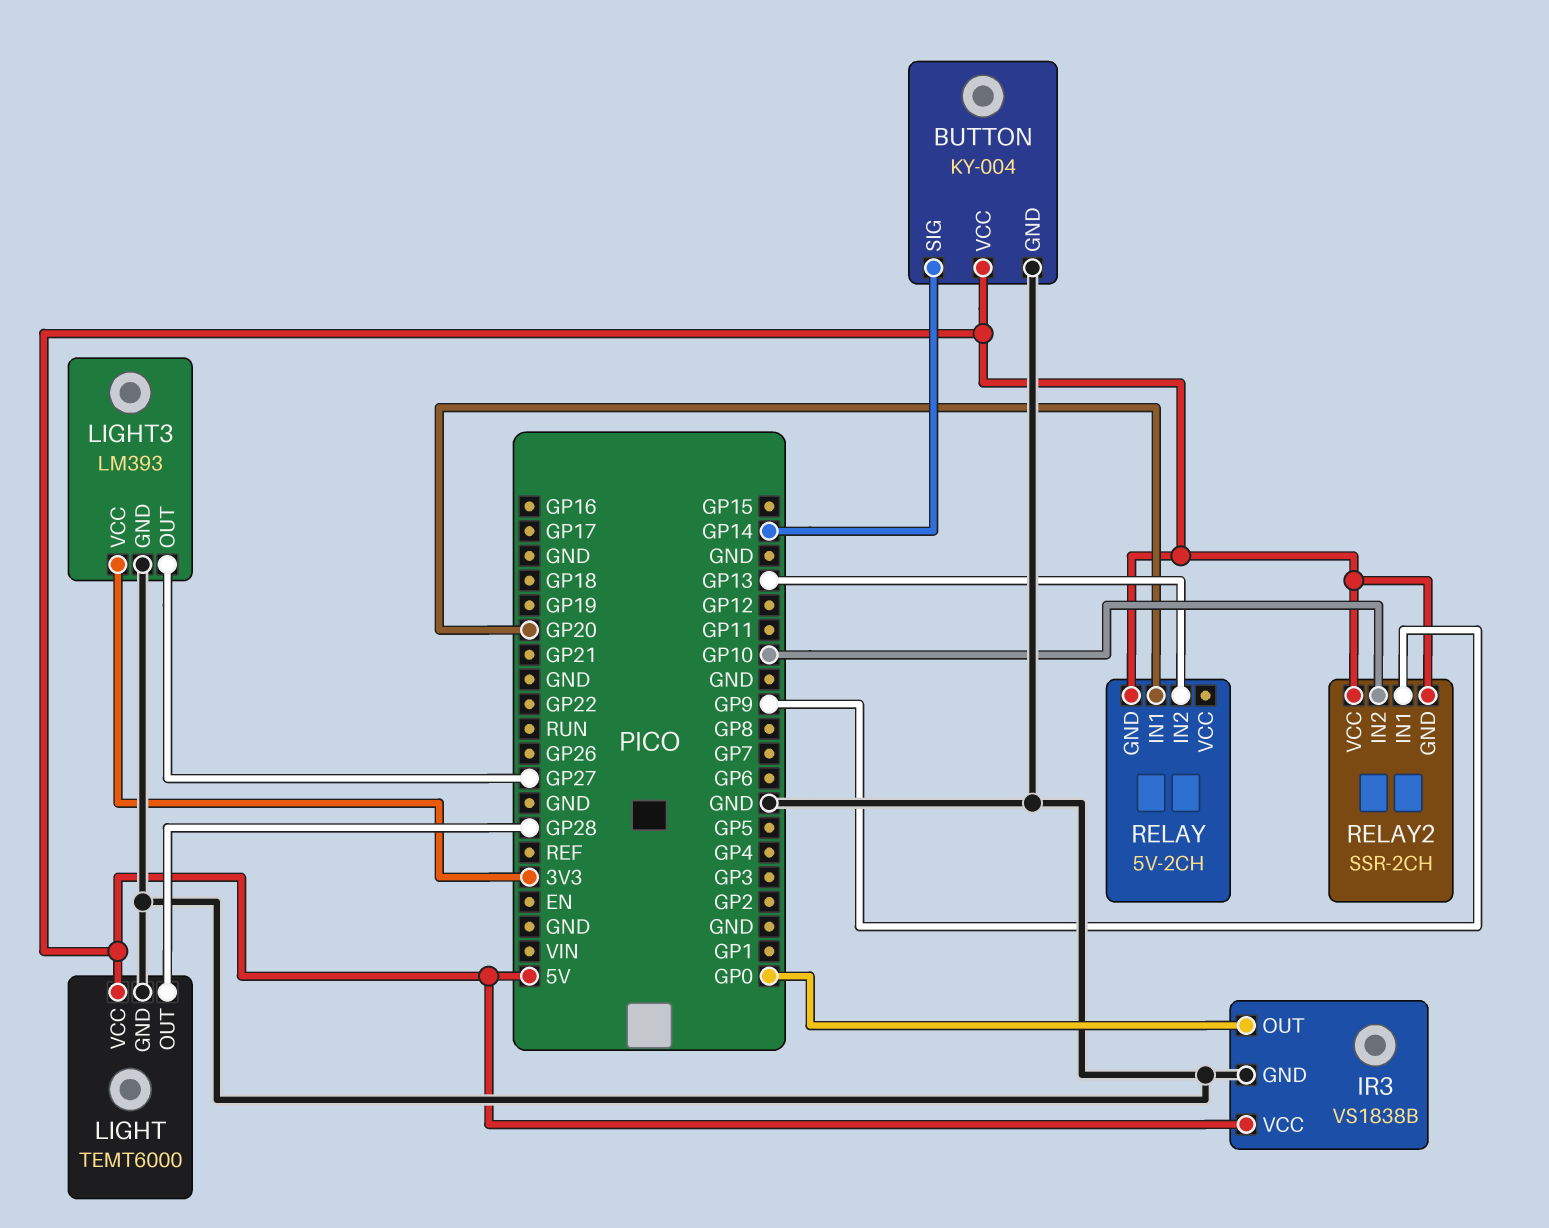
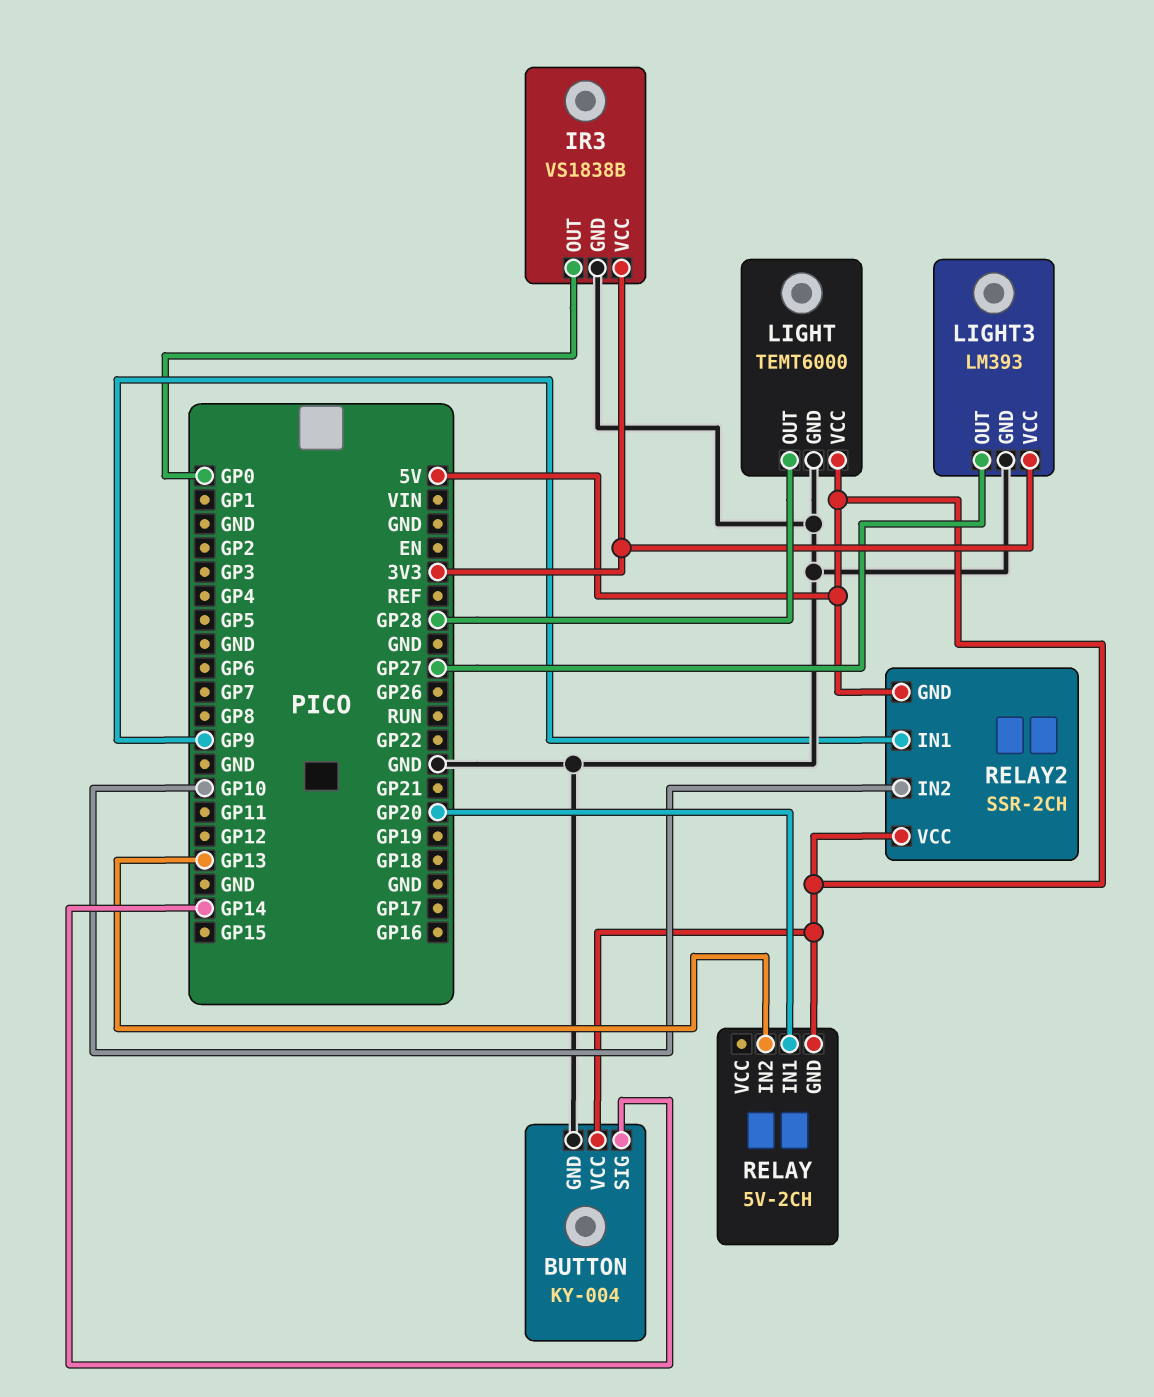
IR3 pin VCC: 5V -> 3V3

